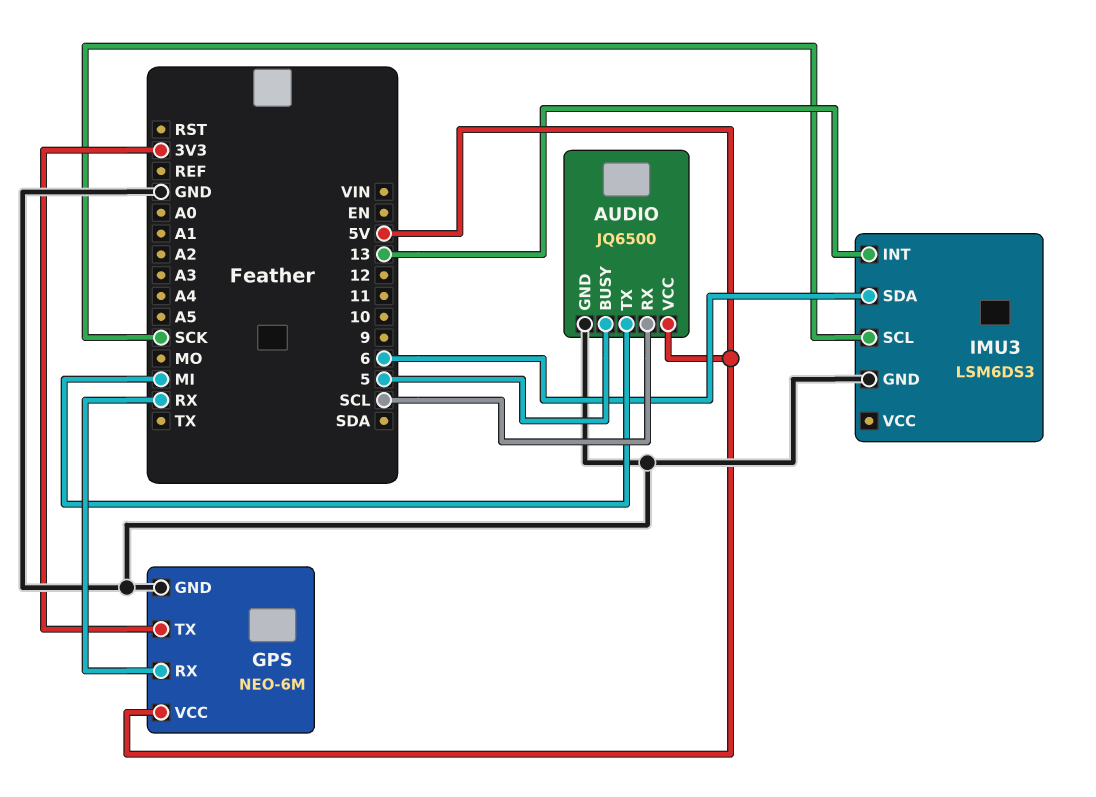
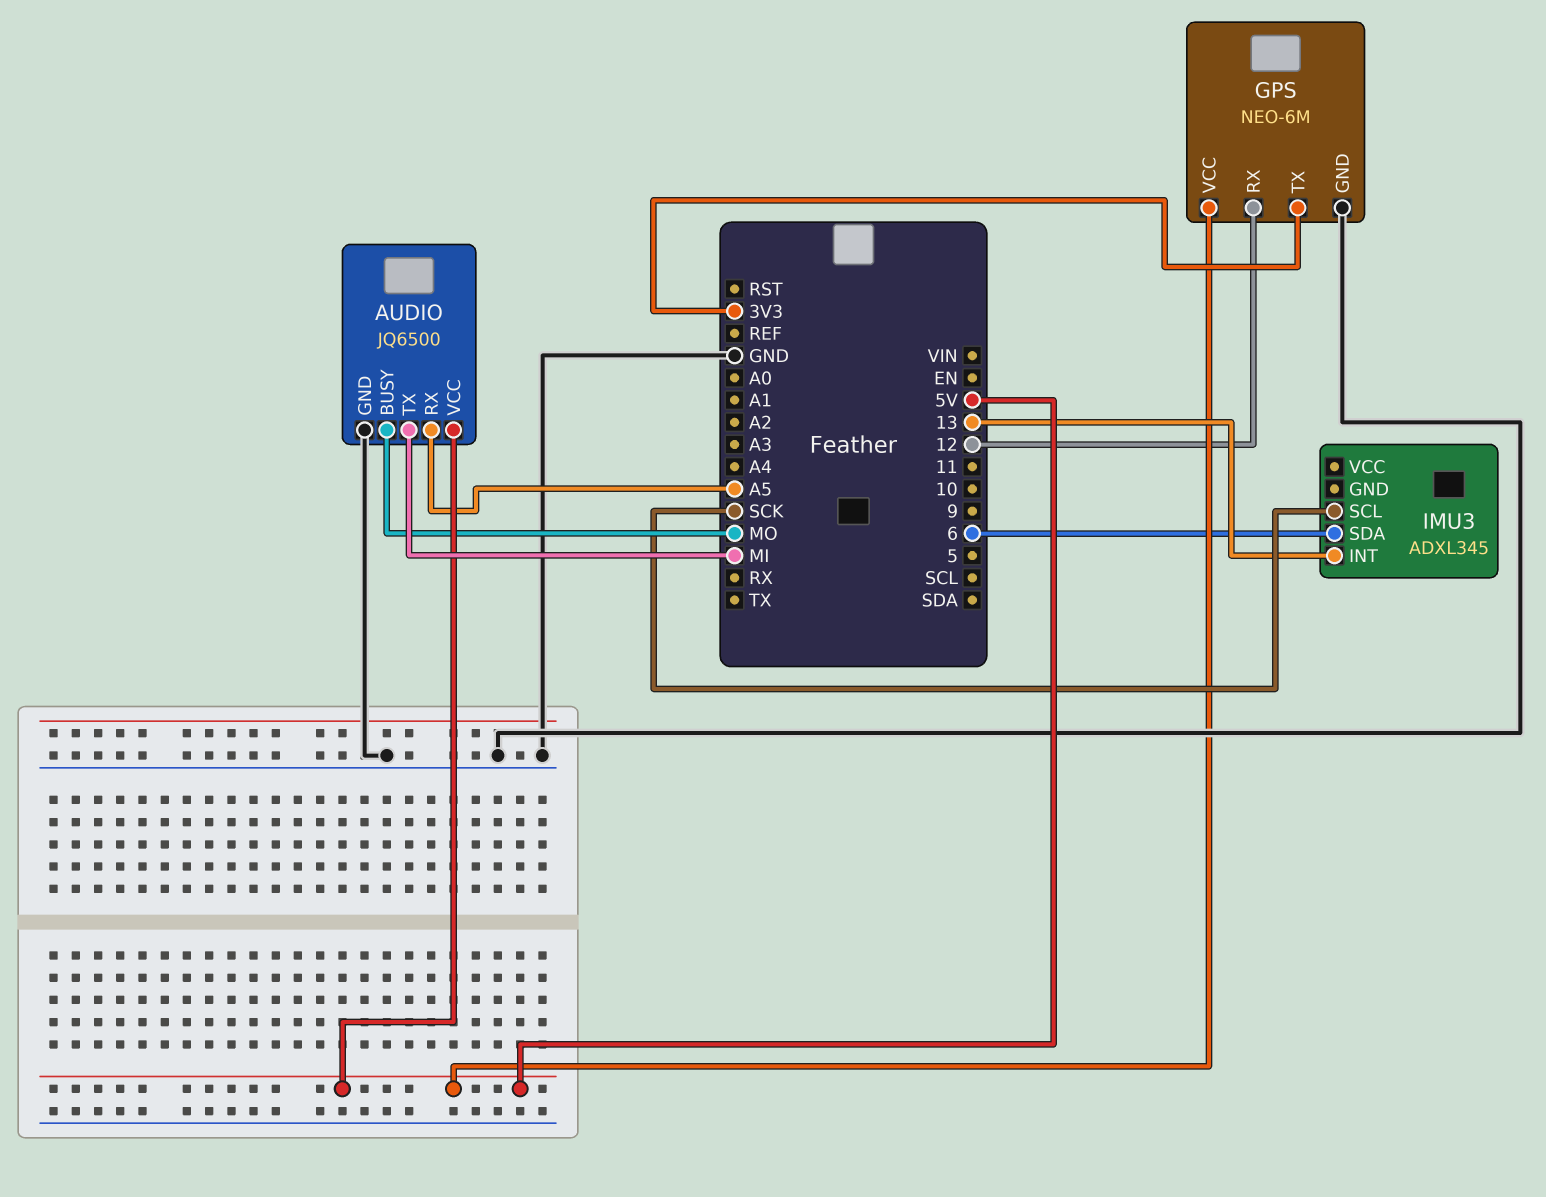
AUDIO pin BUSY: 5 -> MO
AUDIO pin RX: SCL -> A5
GPS pin RX: RX -> 12
IMU3: LSM6DS3 -> ADXL345
IMU3 pin GND: GND -> none

